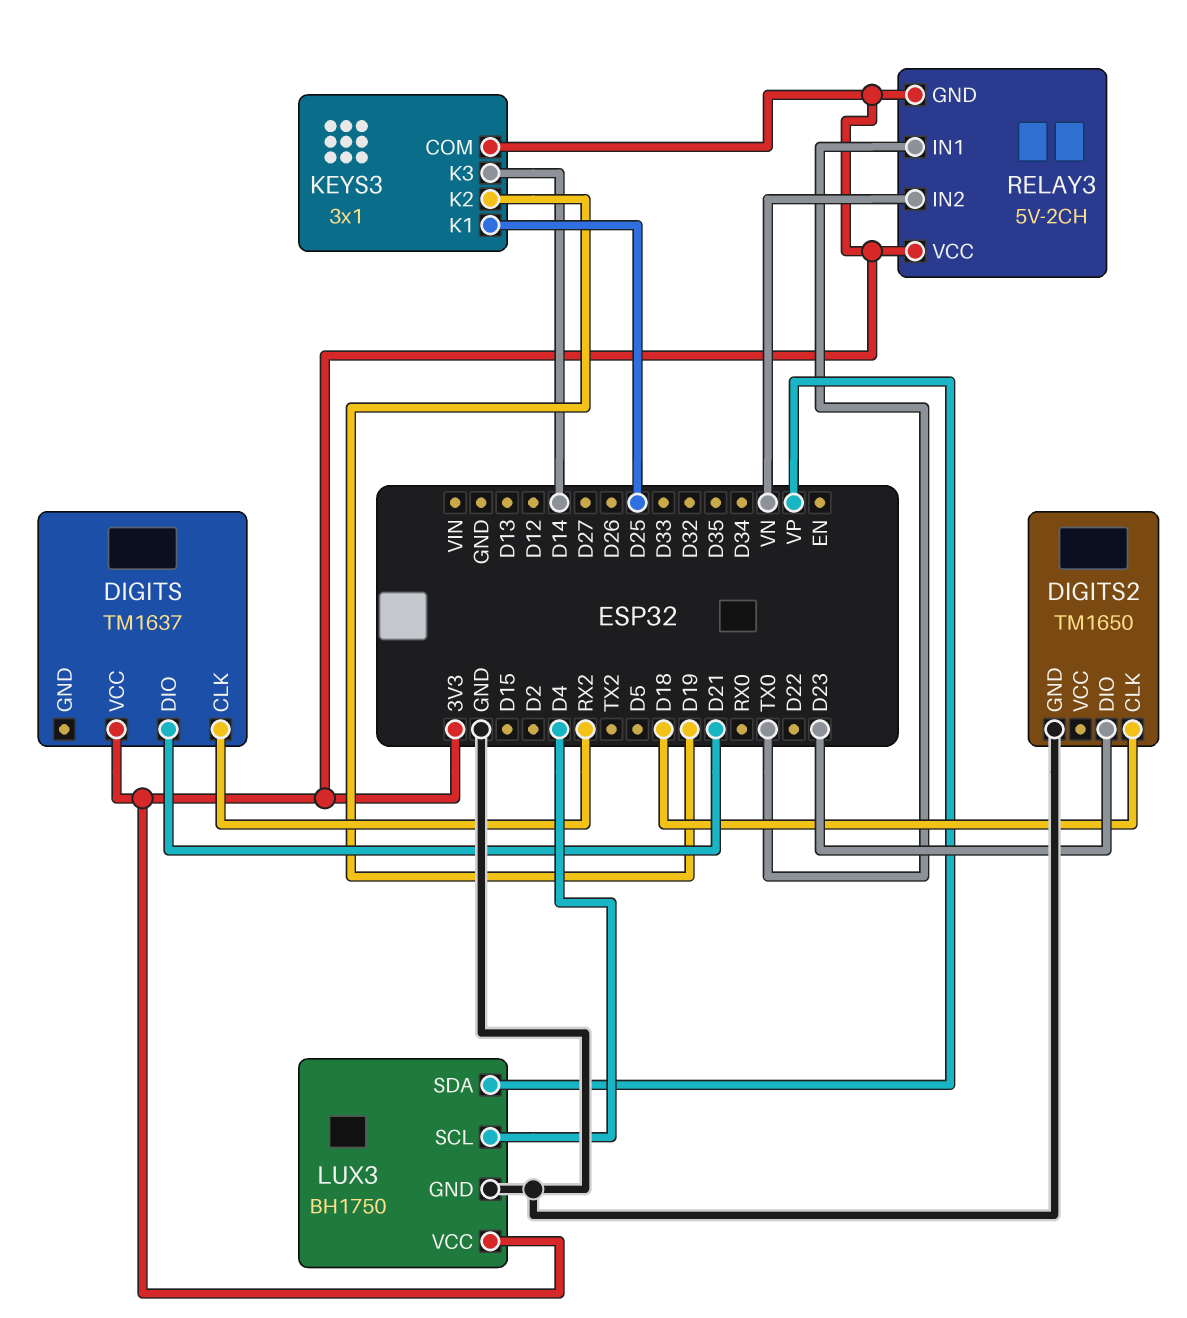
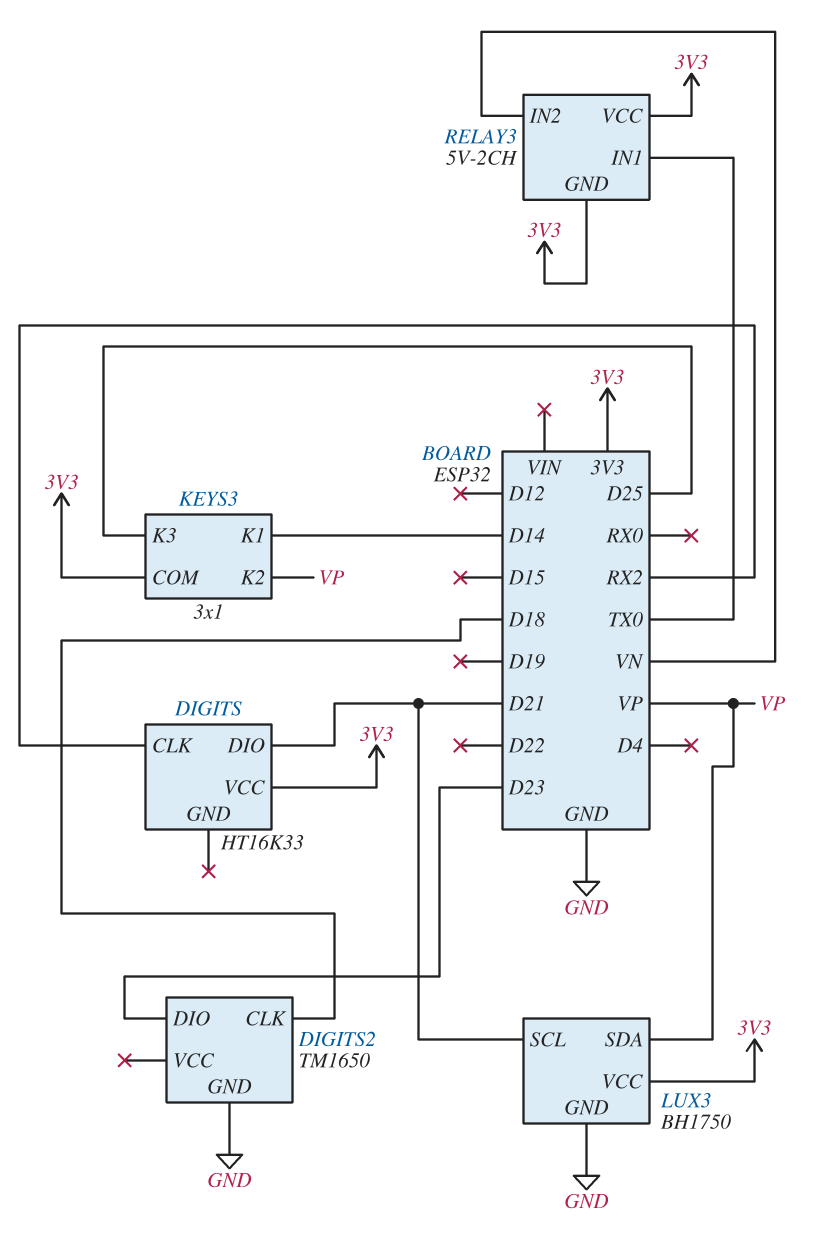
DIGITS: TM1637 -> HT16K33
KEYS3 pin K1: D25 -> D14
KEYS3 pin K2: D19 -> VP
KEYS3 pin K3: D14 -> D25
LUX3 pin SCL: D4 -> D21

